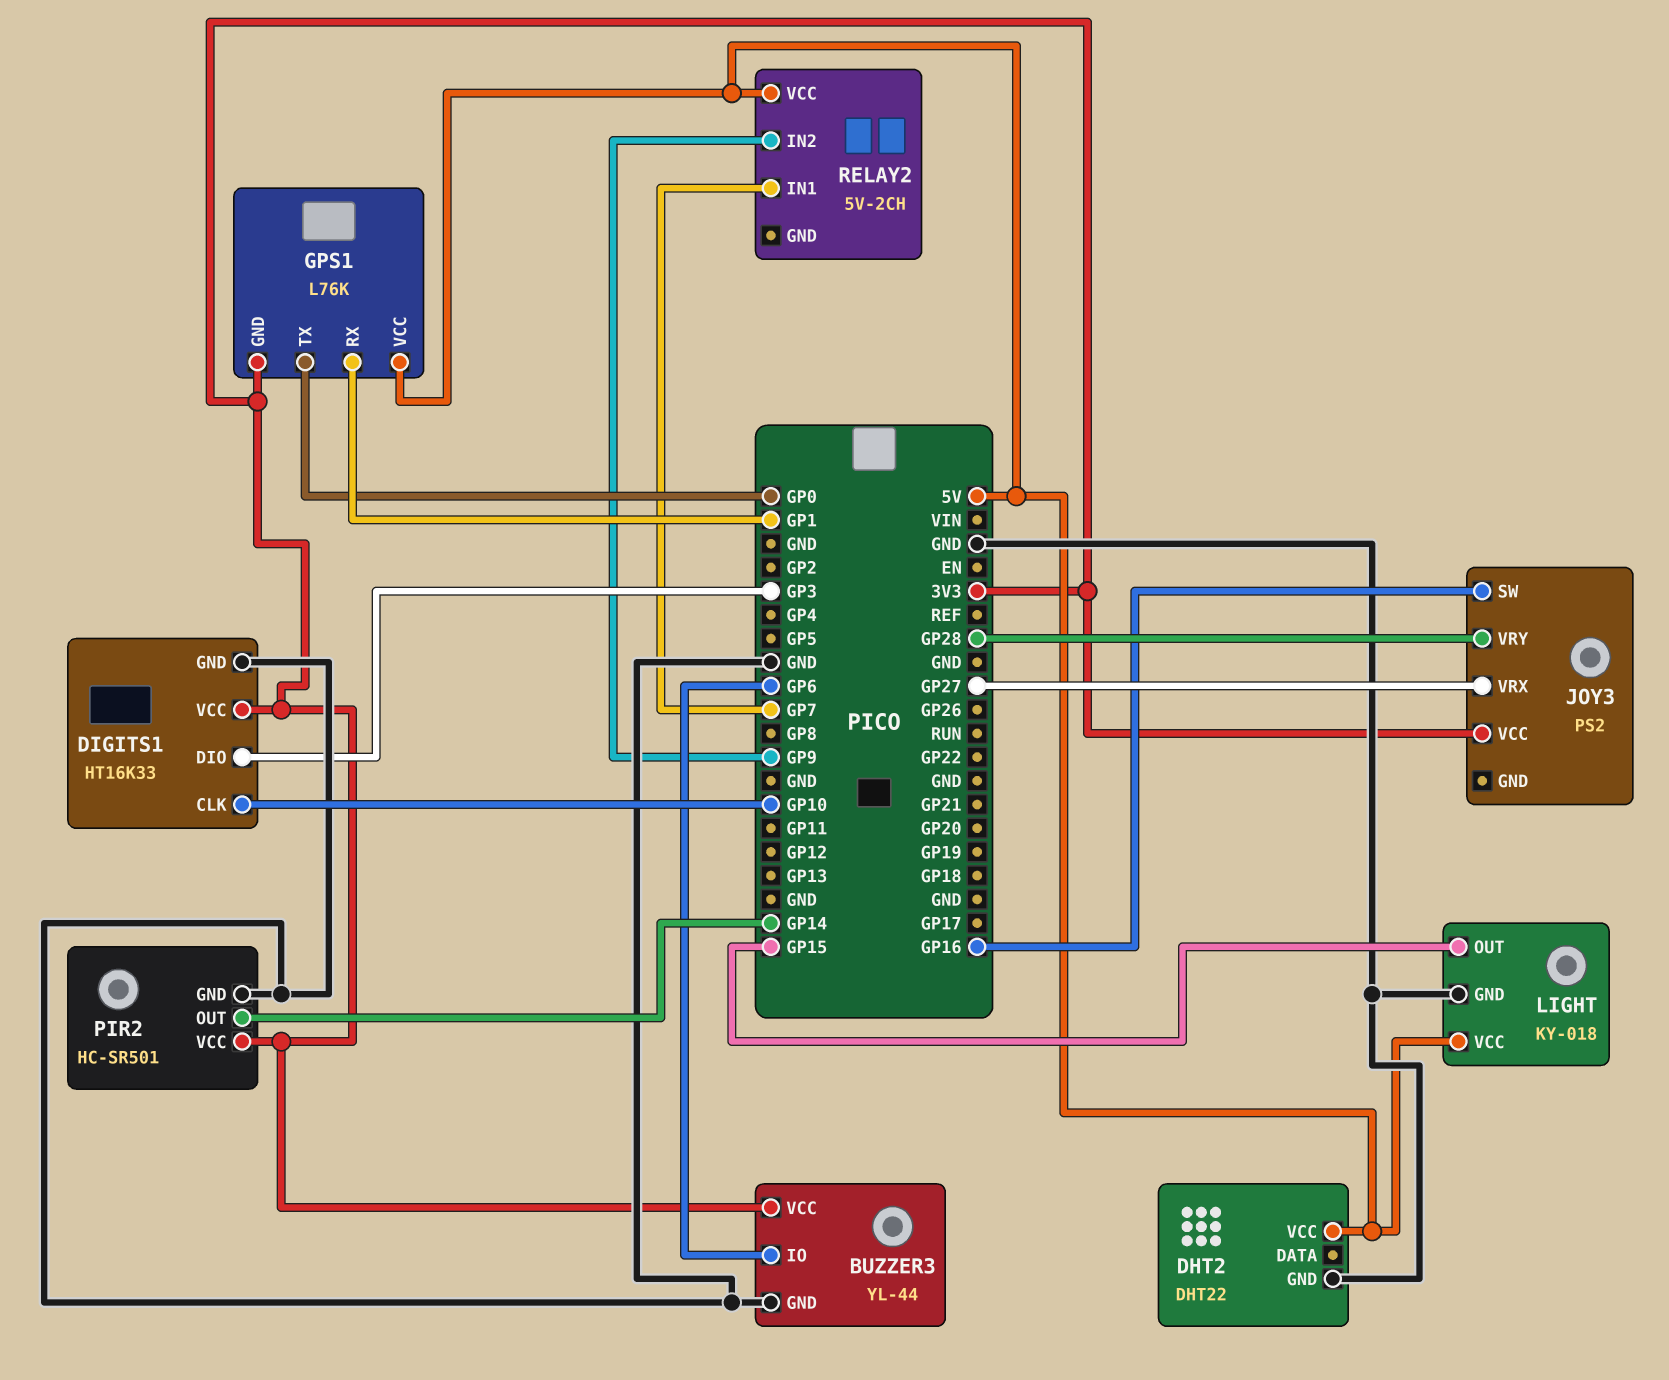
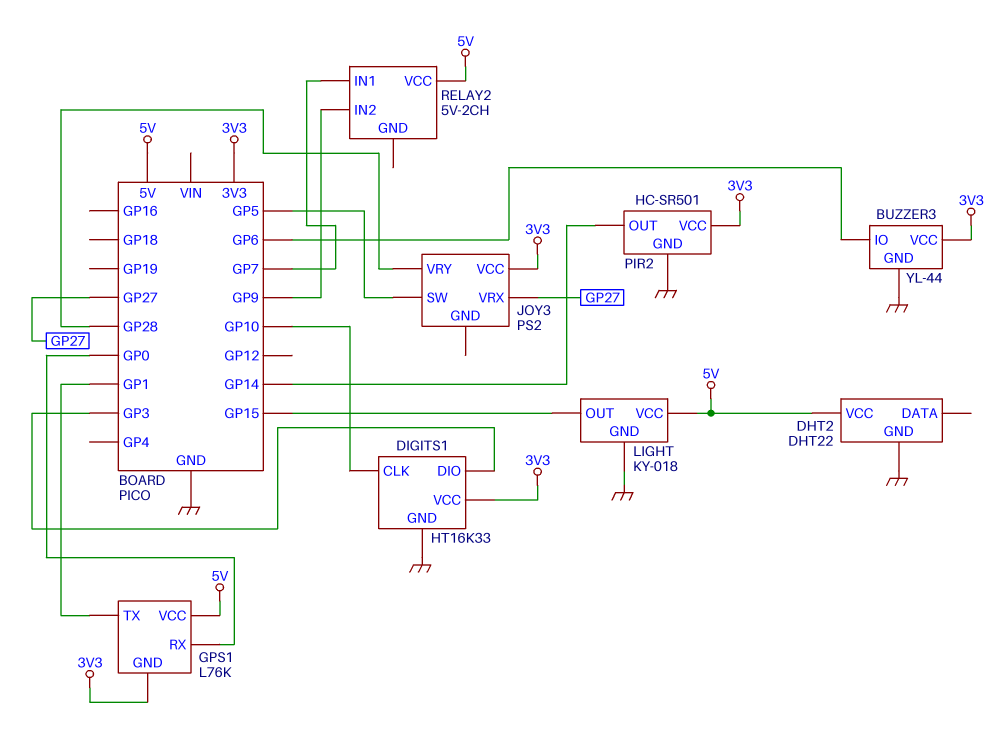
GPS1 pin RX: GP1 -> GP0
GPS1 pin TX: GP0 -> GP1
JOY3 pin SW: GP16 -> GP5

